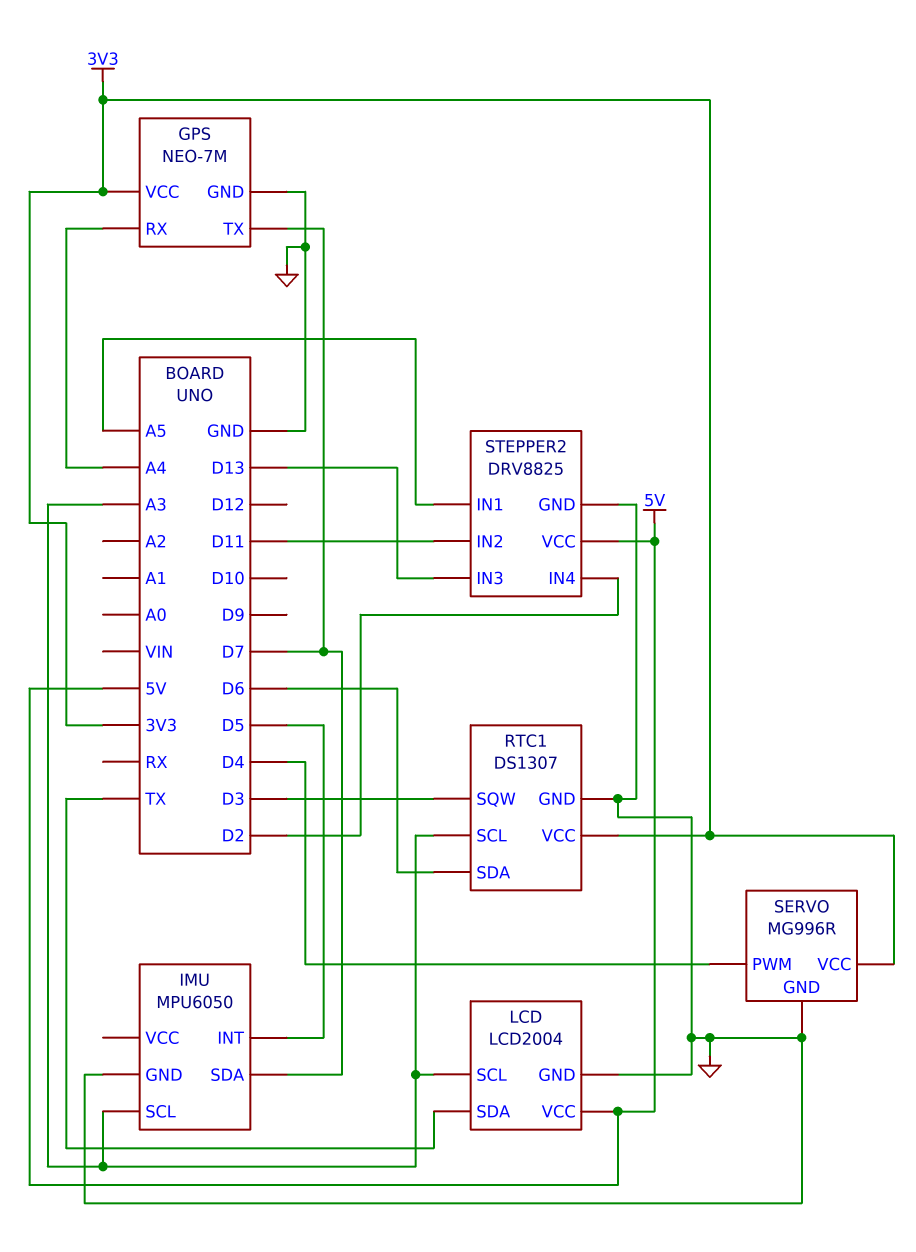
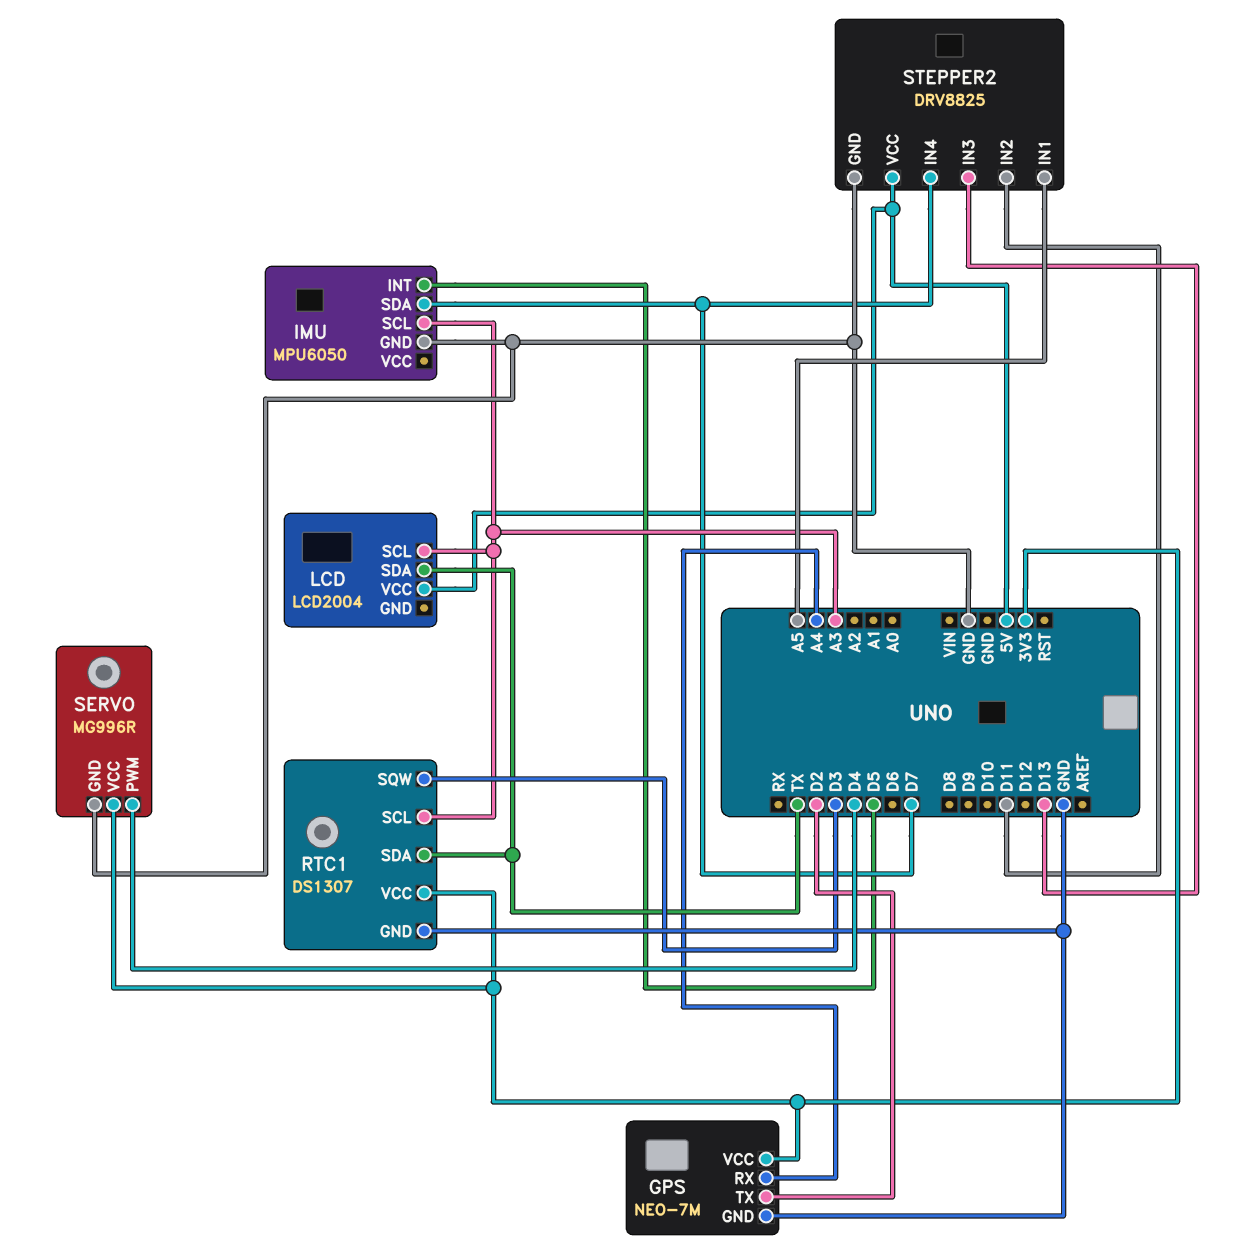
GPS pin TX: D7 -> D2
LCD pin GND: GND -> none
RTC1 pin SDA: D6 -> TX
STEPPER2 pin IN4: D2 -> D7

